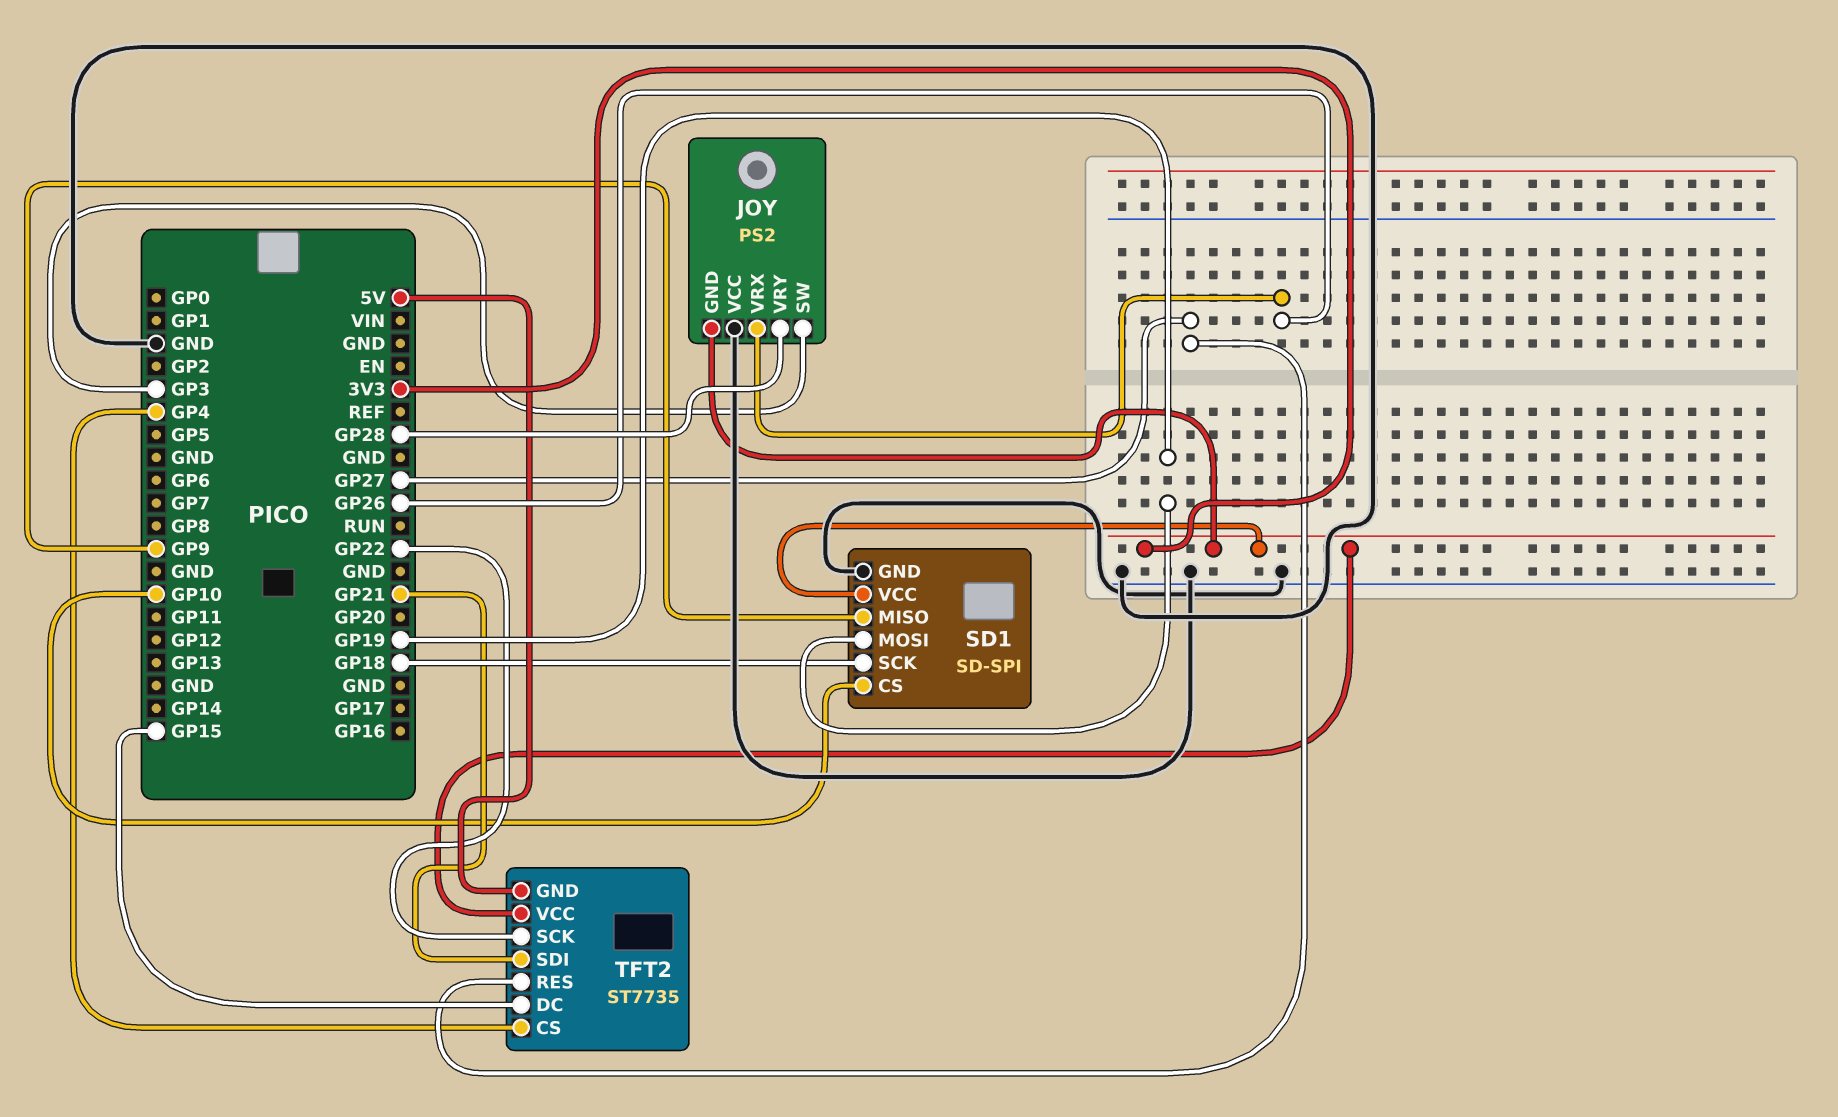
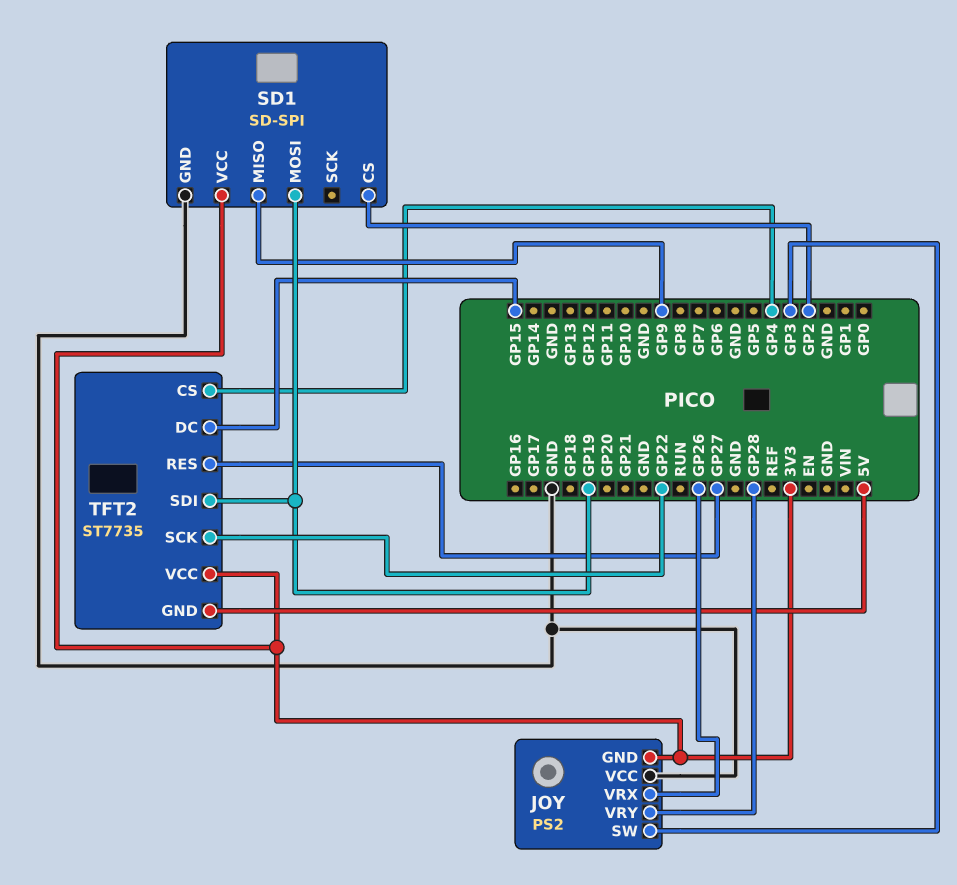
SD1 pin CS: GP10 -> GP2
SD1 pin SCK: GP18 -> none
TFT2 pin SDI: GP21 -> GP19

